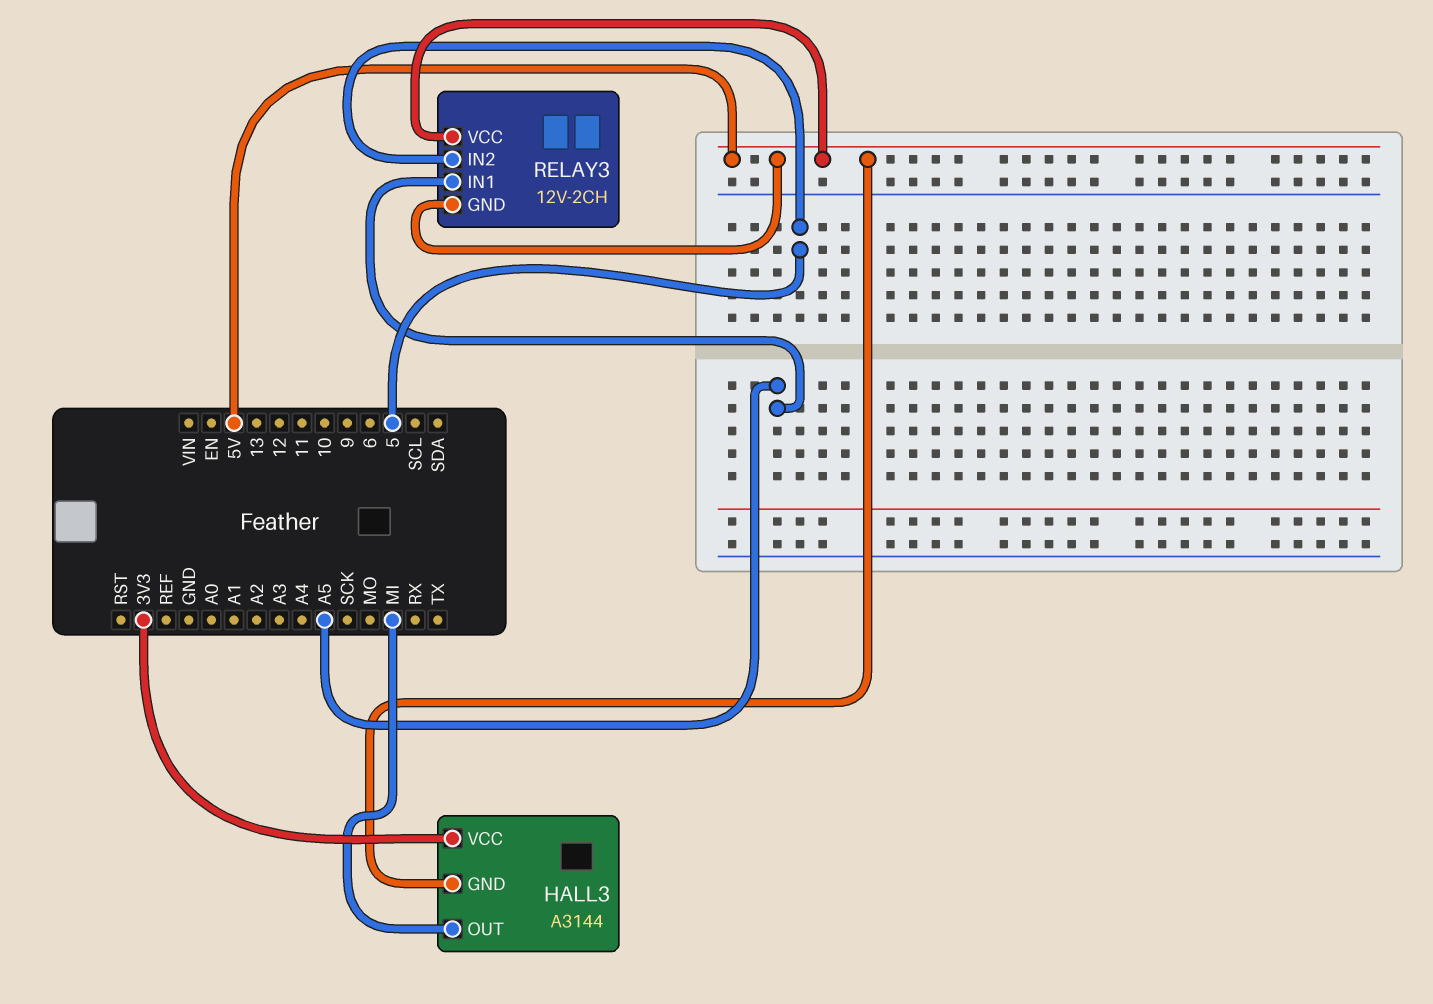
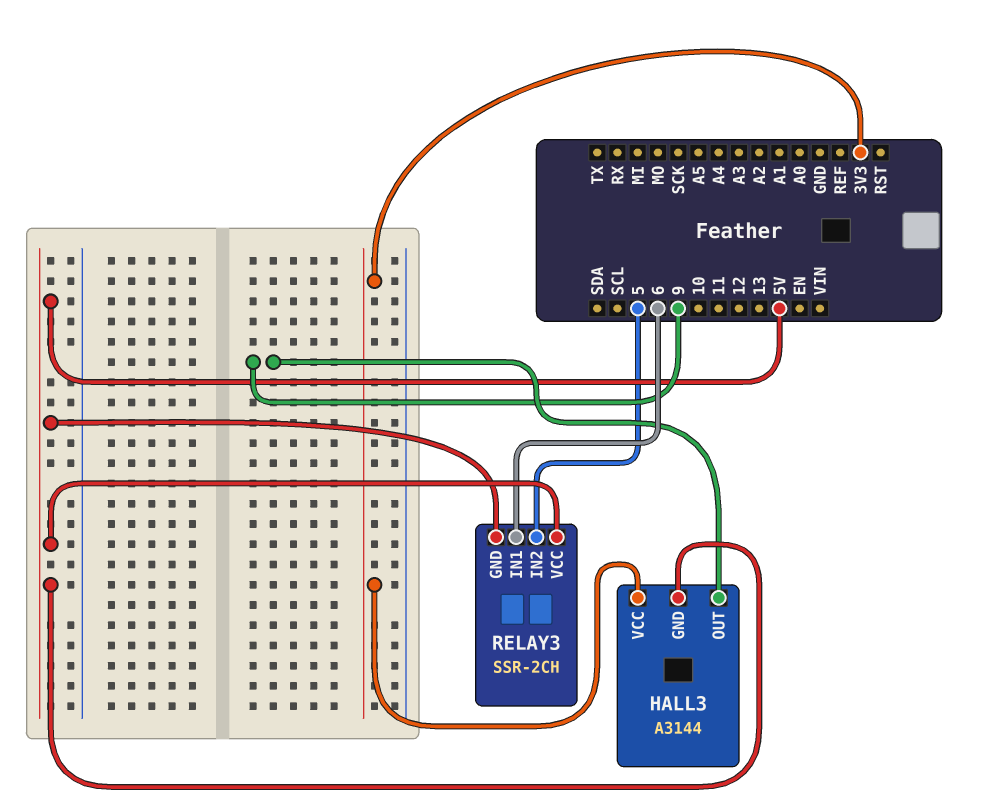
HALL3 pin OUT: MI -> 9
RELAY3: 12V-2CH -> SSR-2CH
RELAY3 pin IN1: A5 -> 6

